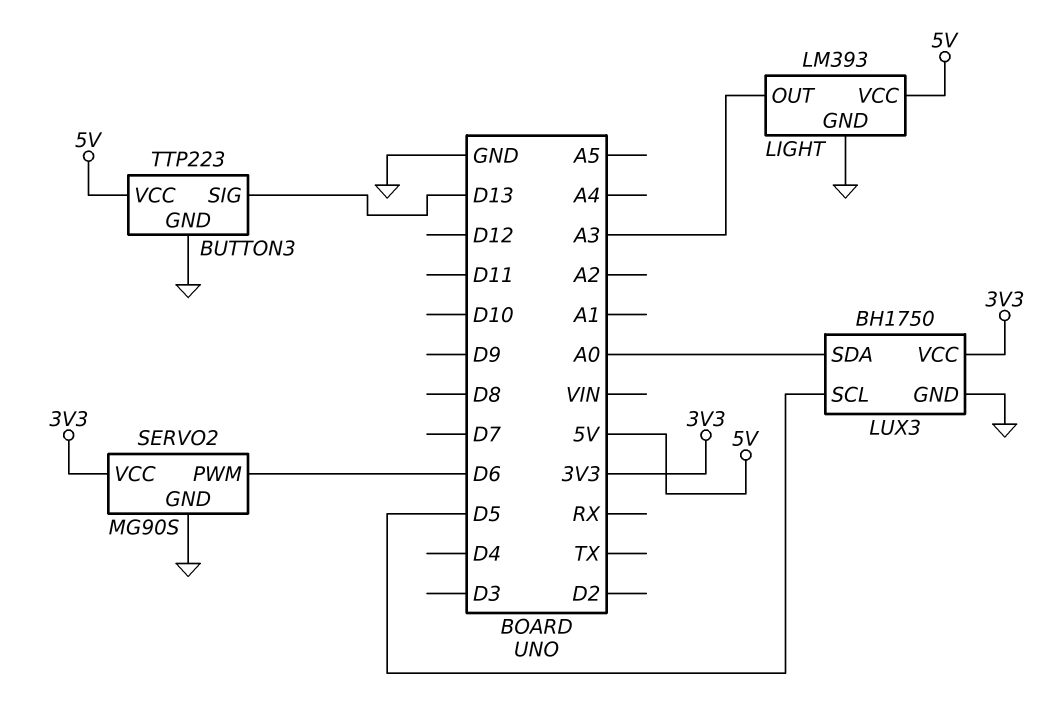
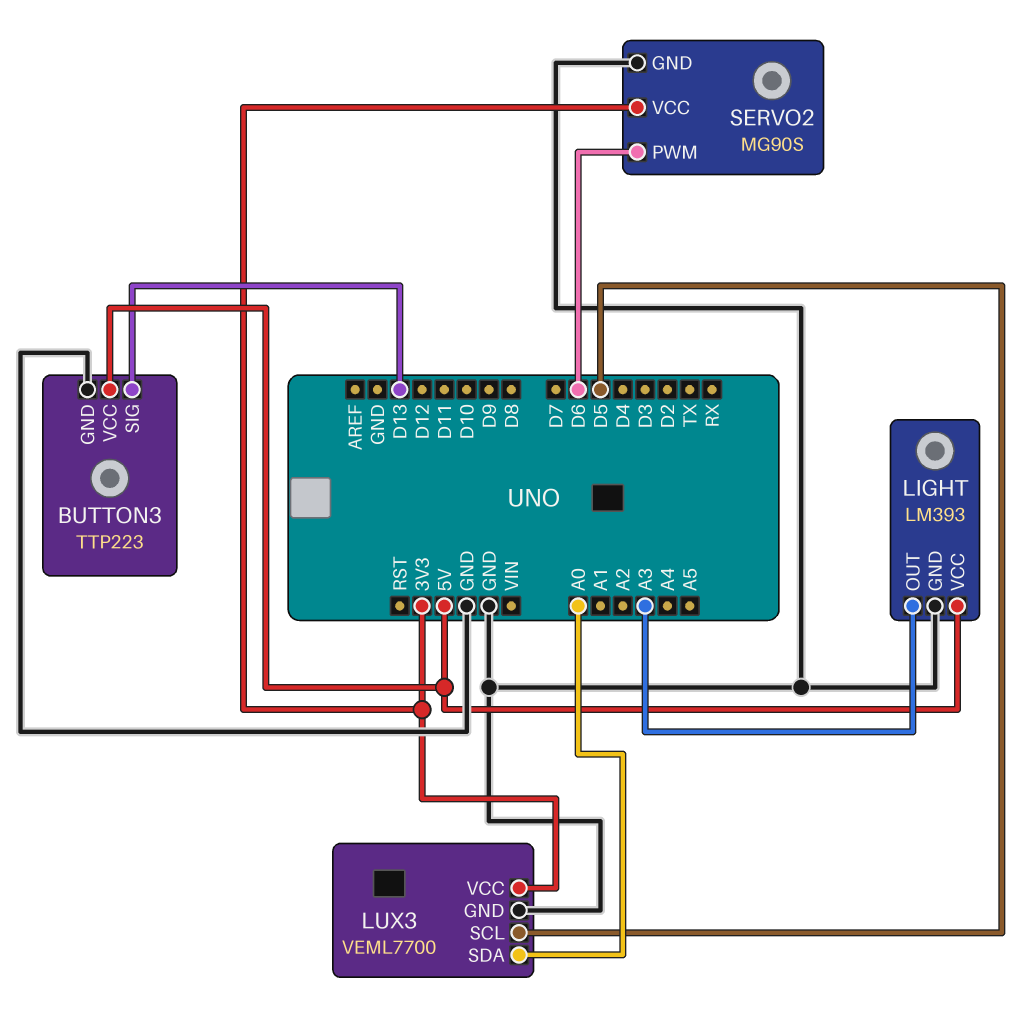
LUX3: BH1750 -> VEML7700

